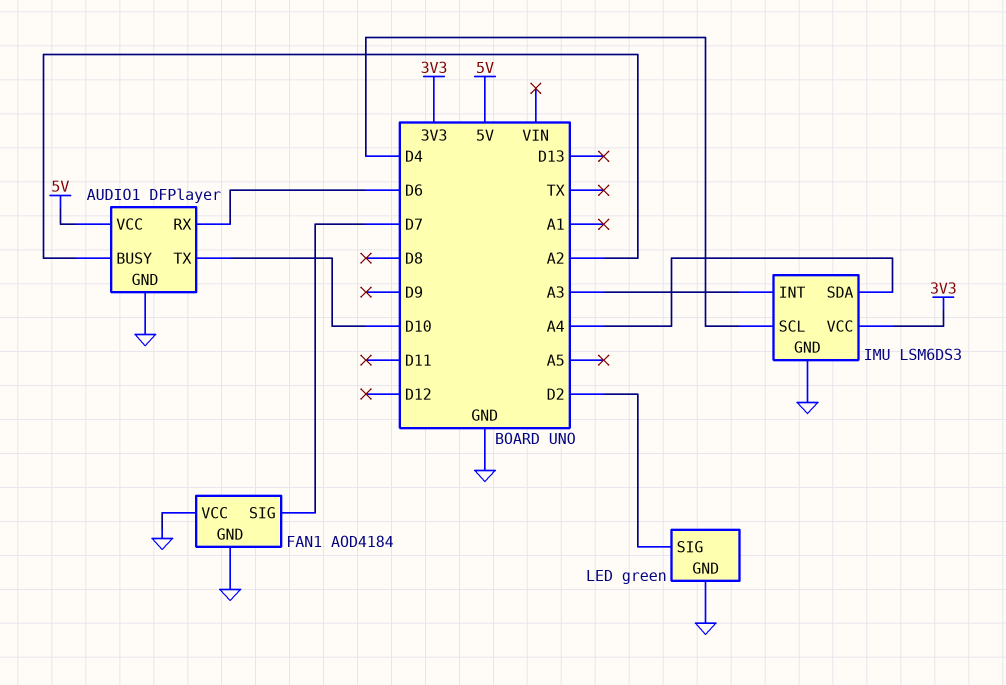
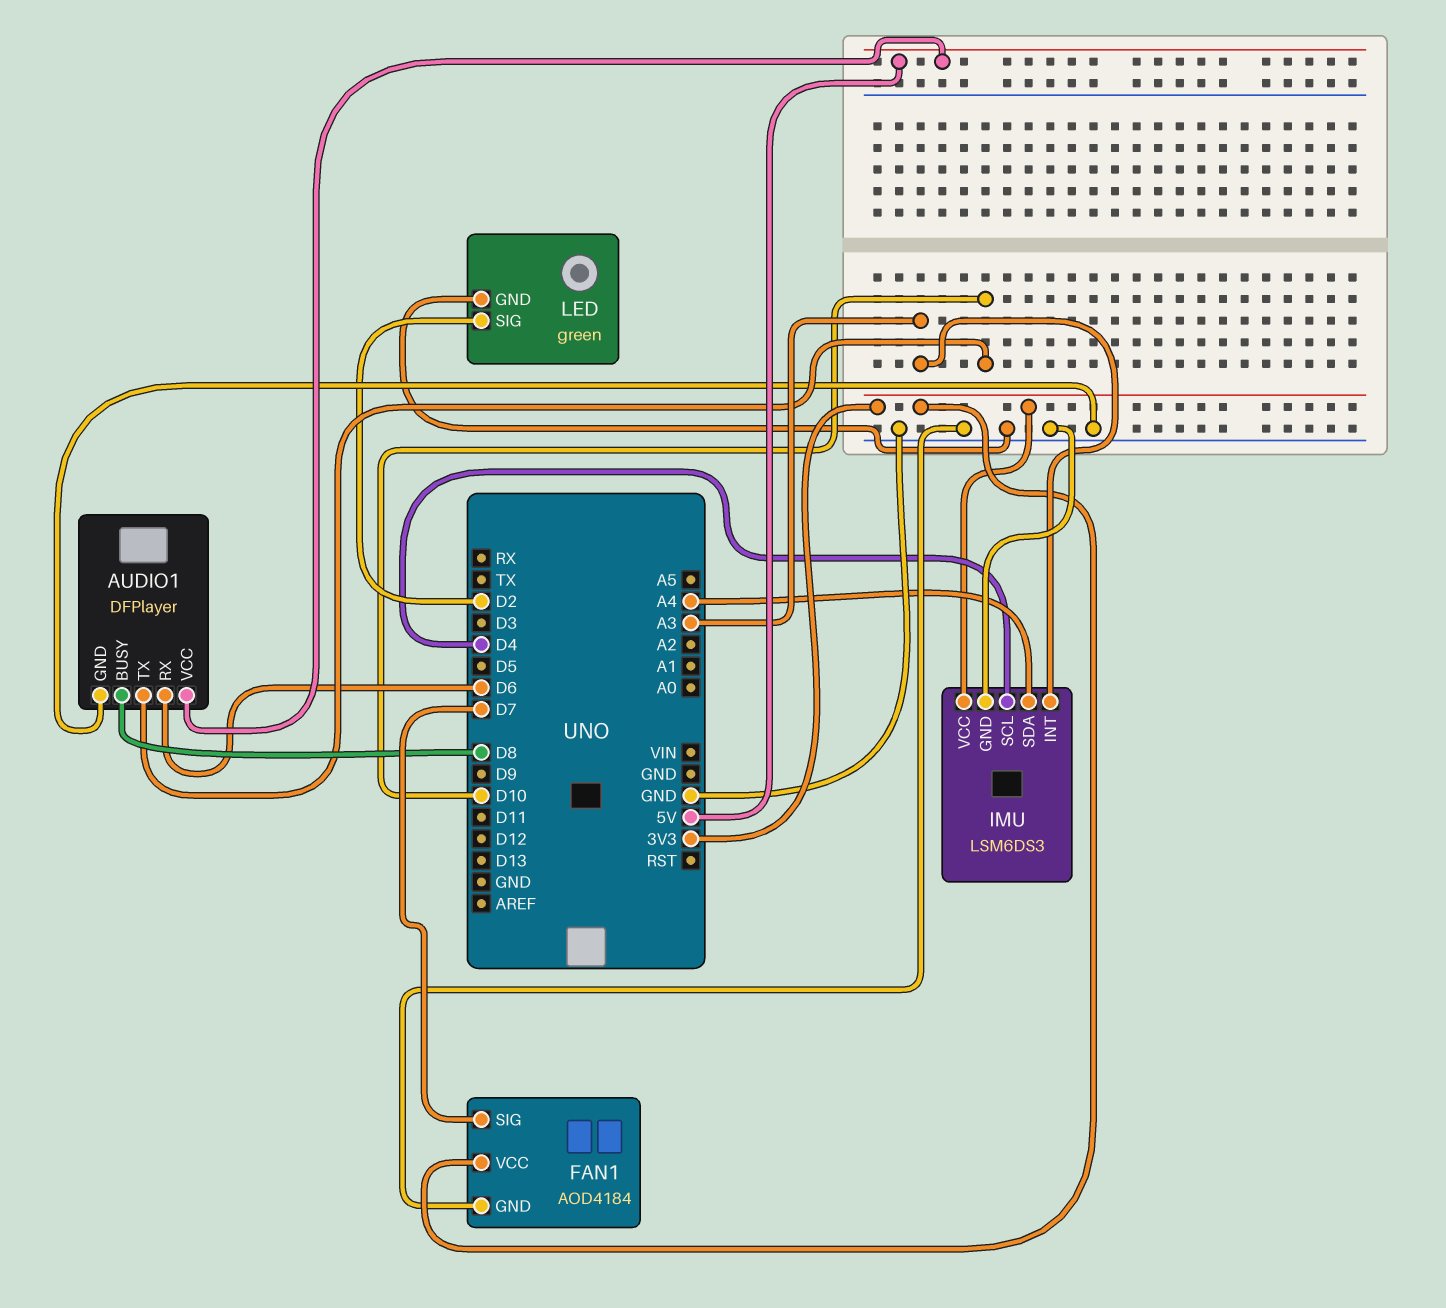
AUDIO1 pin BUSY: A2 -> D8
FAN1 pin VCC: GND -> 3V3

